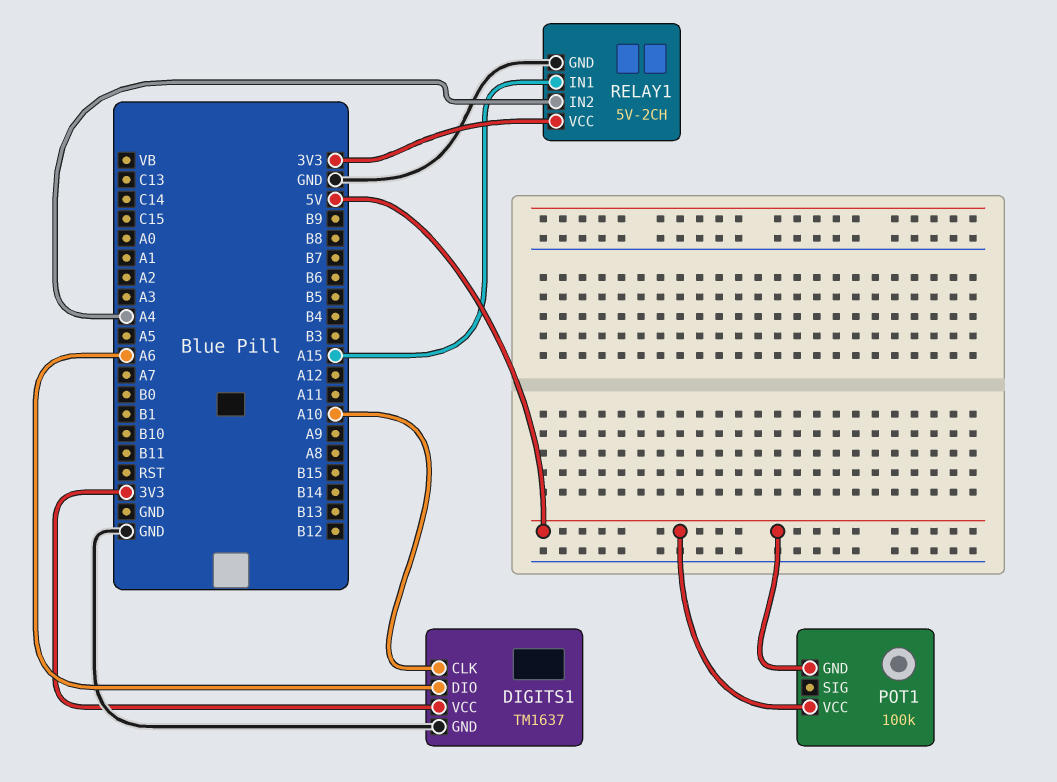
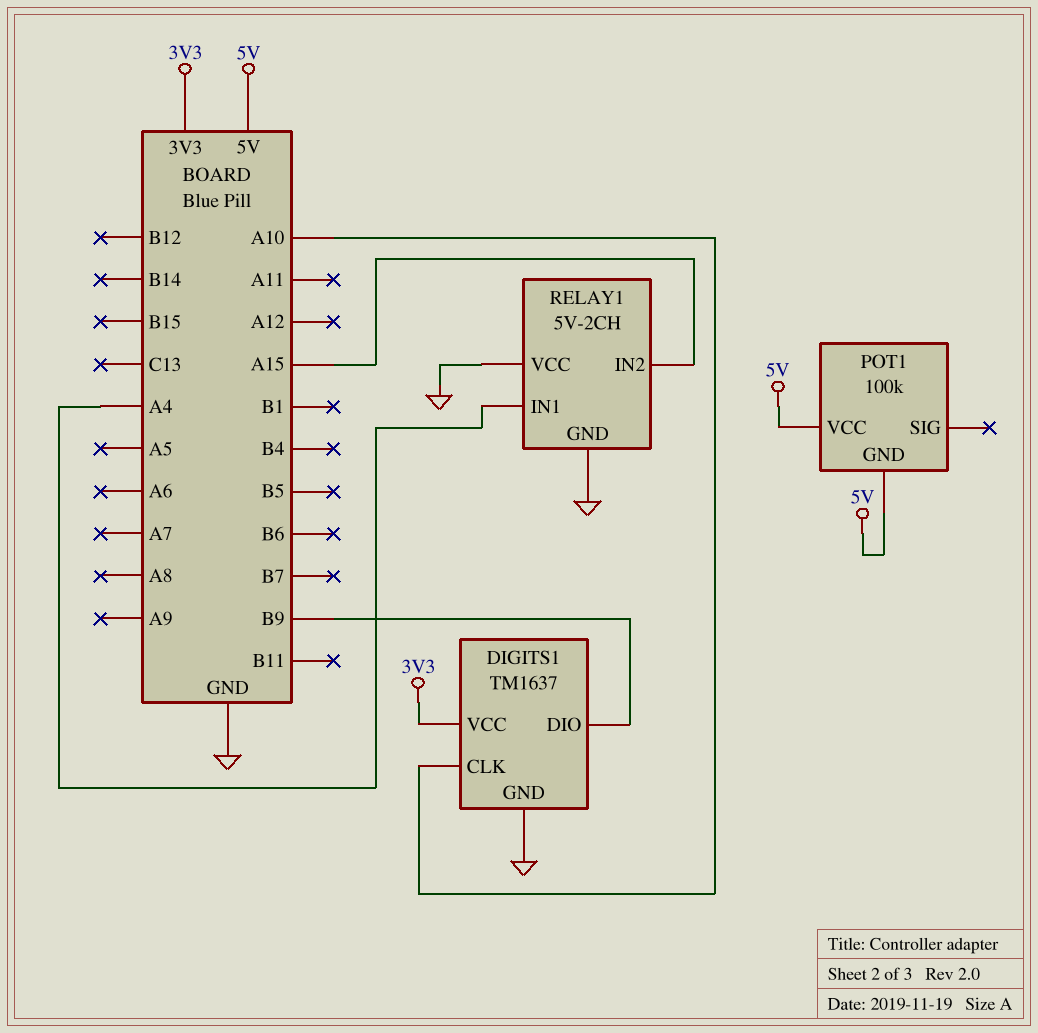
DIGITS1 pin DIO: A6 -> B9
RELAY1 pin IN1: A15 -> A4
RELAY1 pin IN2: A4 -> A15
RELAY1 pin VCC: 3V3 -> GND

